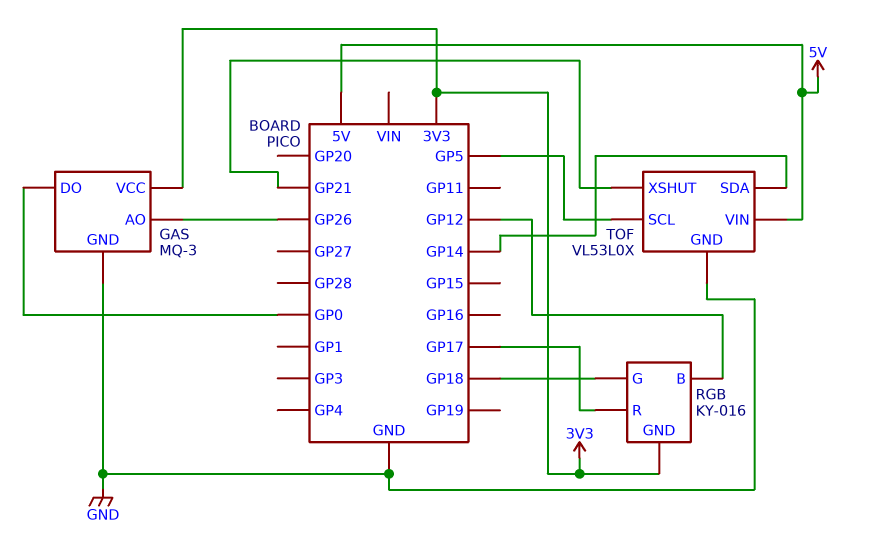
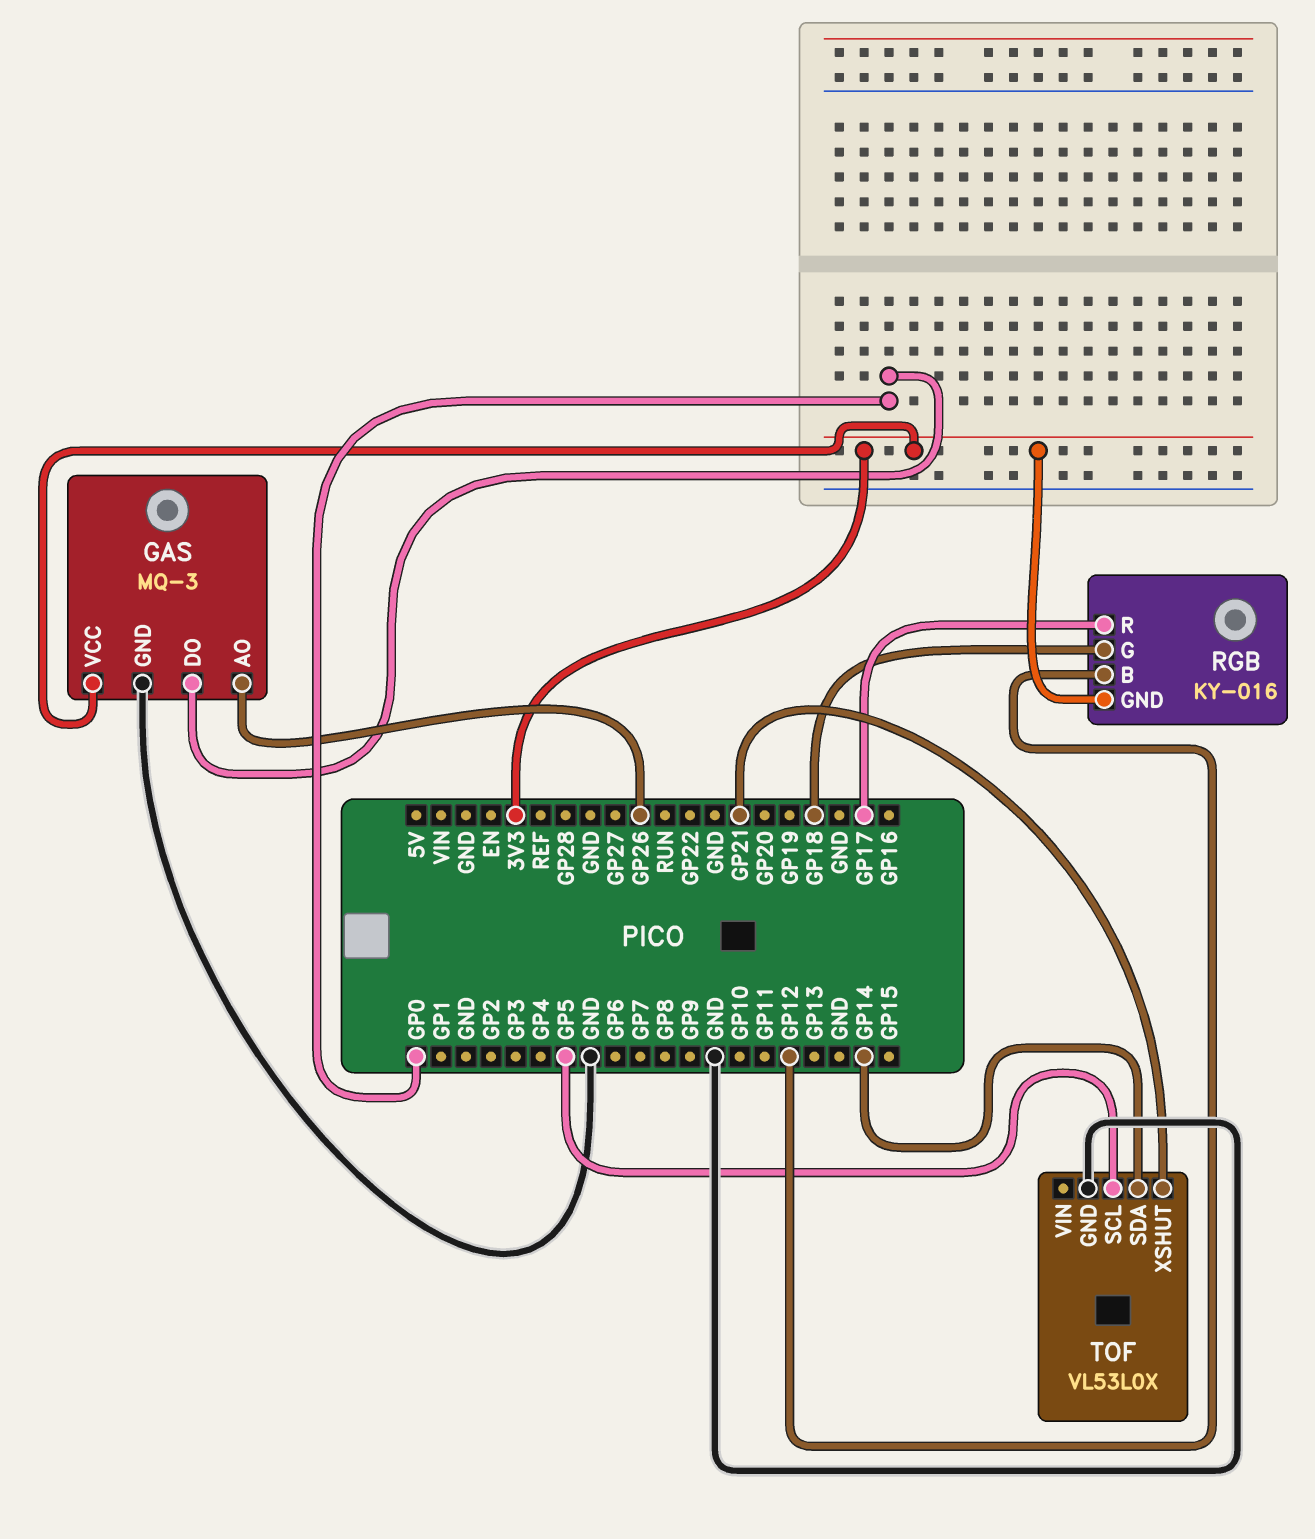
TOF pin VIN: 5V -> none

